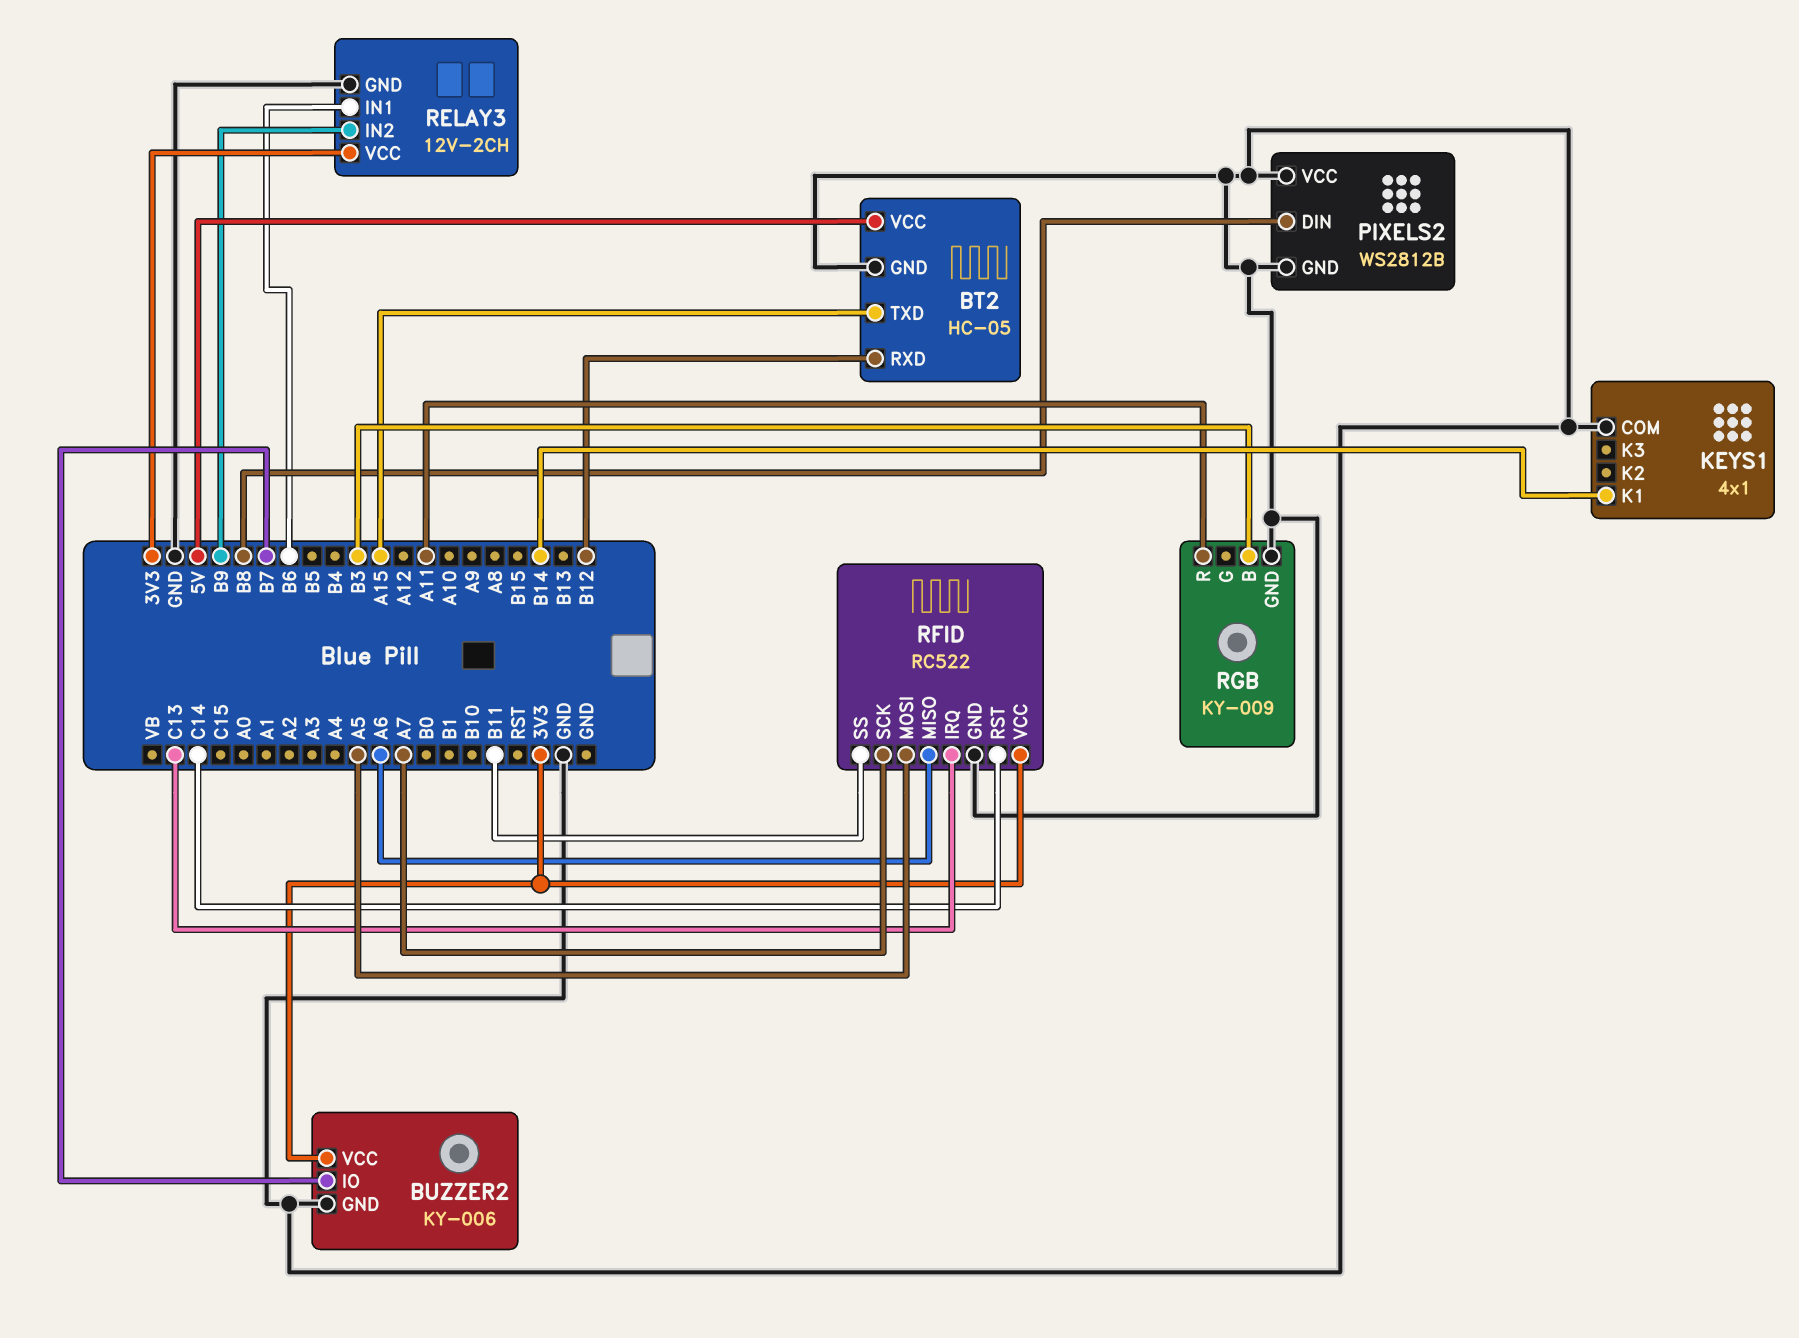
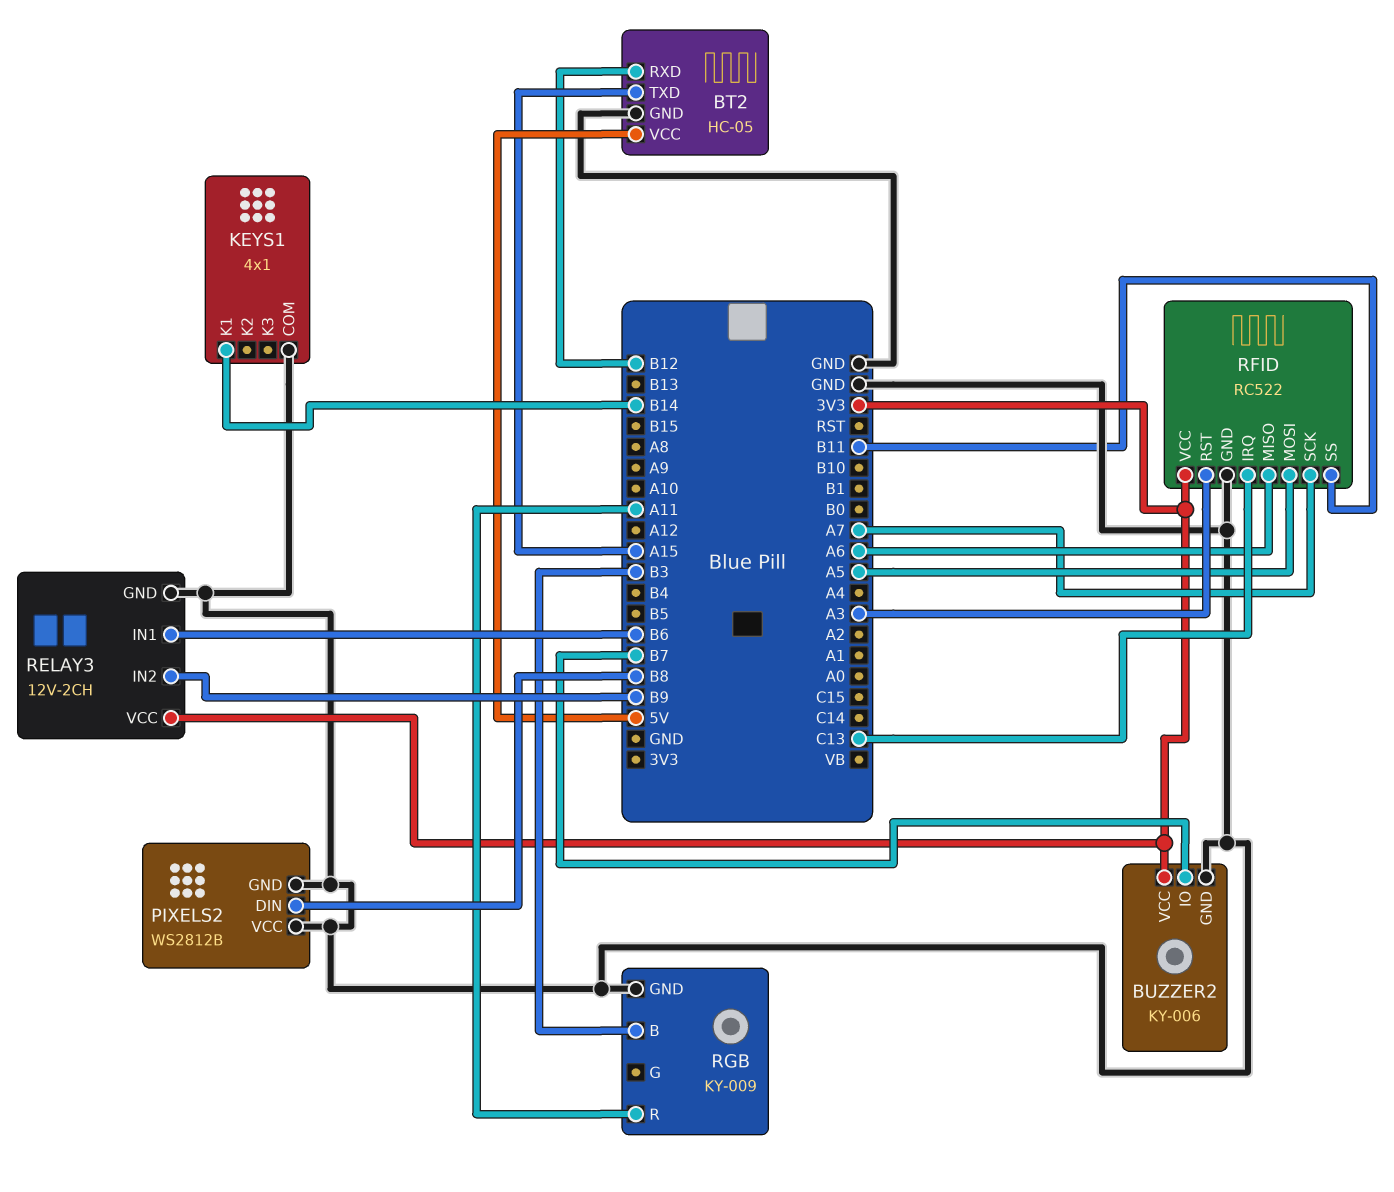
RFID pin RST: C14 -> A3

